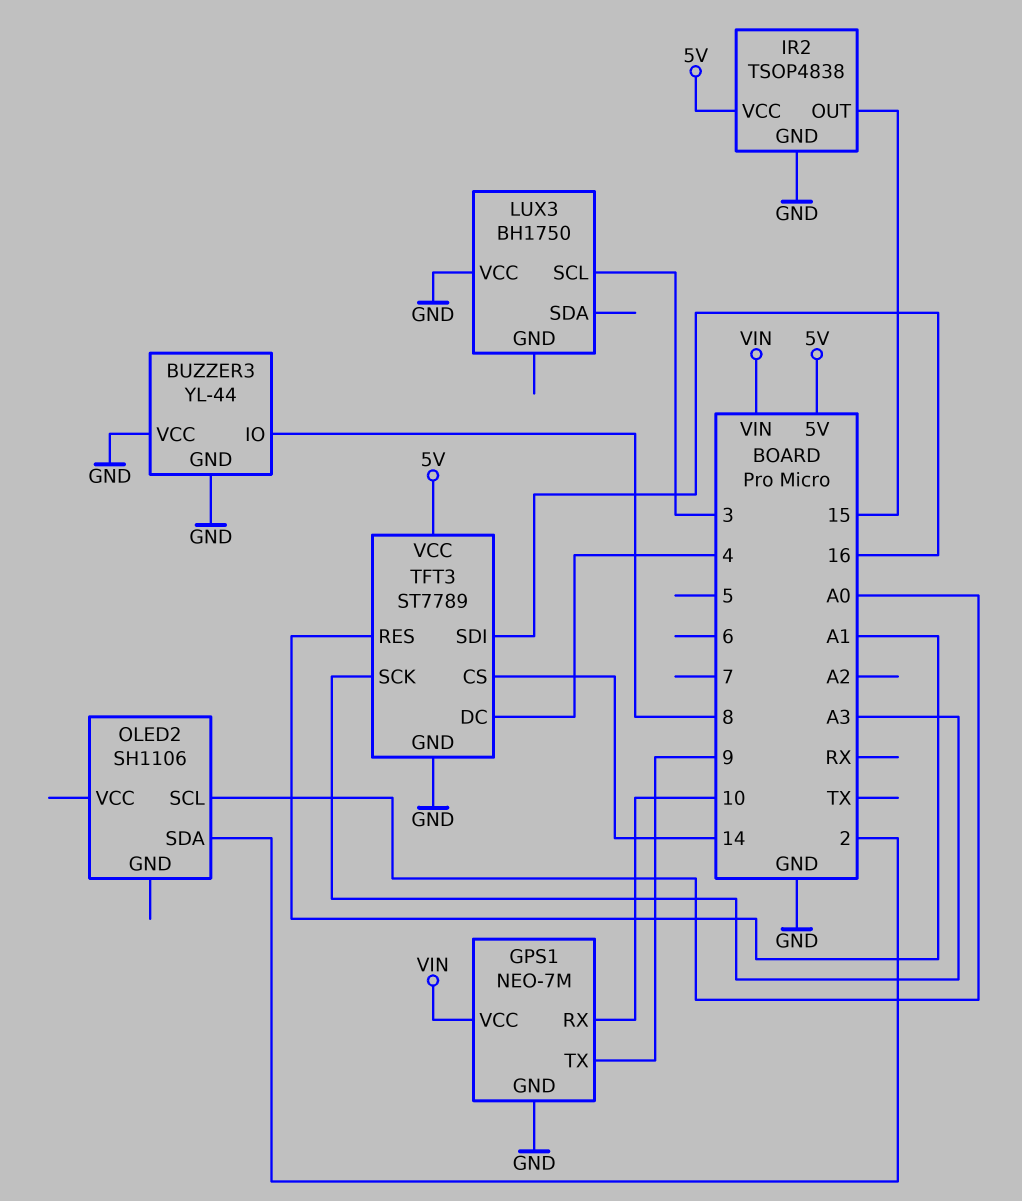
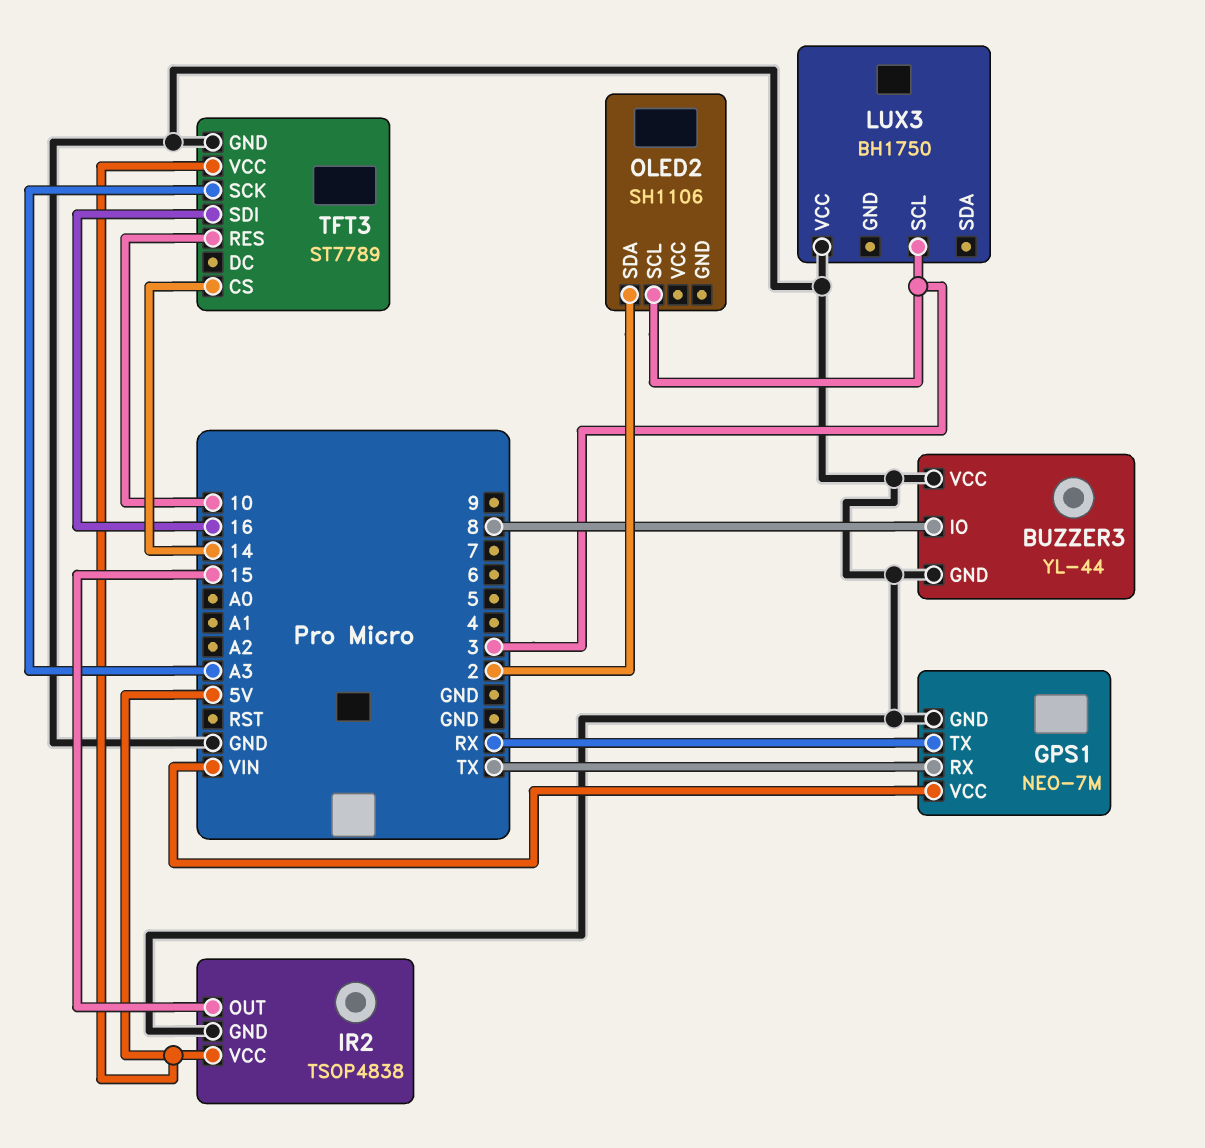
GPS1 pin RX: 10 -> TX
GPS1 pin TX: 9 -> RX
OLED2 pin SCL: A0 -> 3
TFT3 pin DC: 4 -> none
TFT3 pin RES: A1 -> 10

